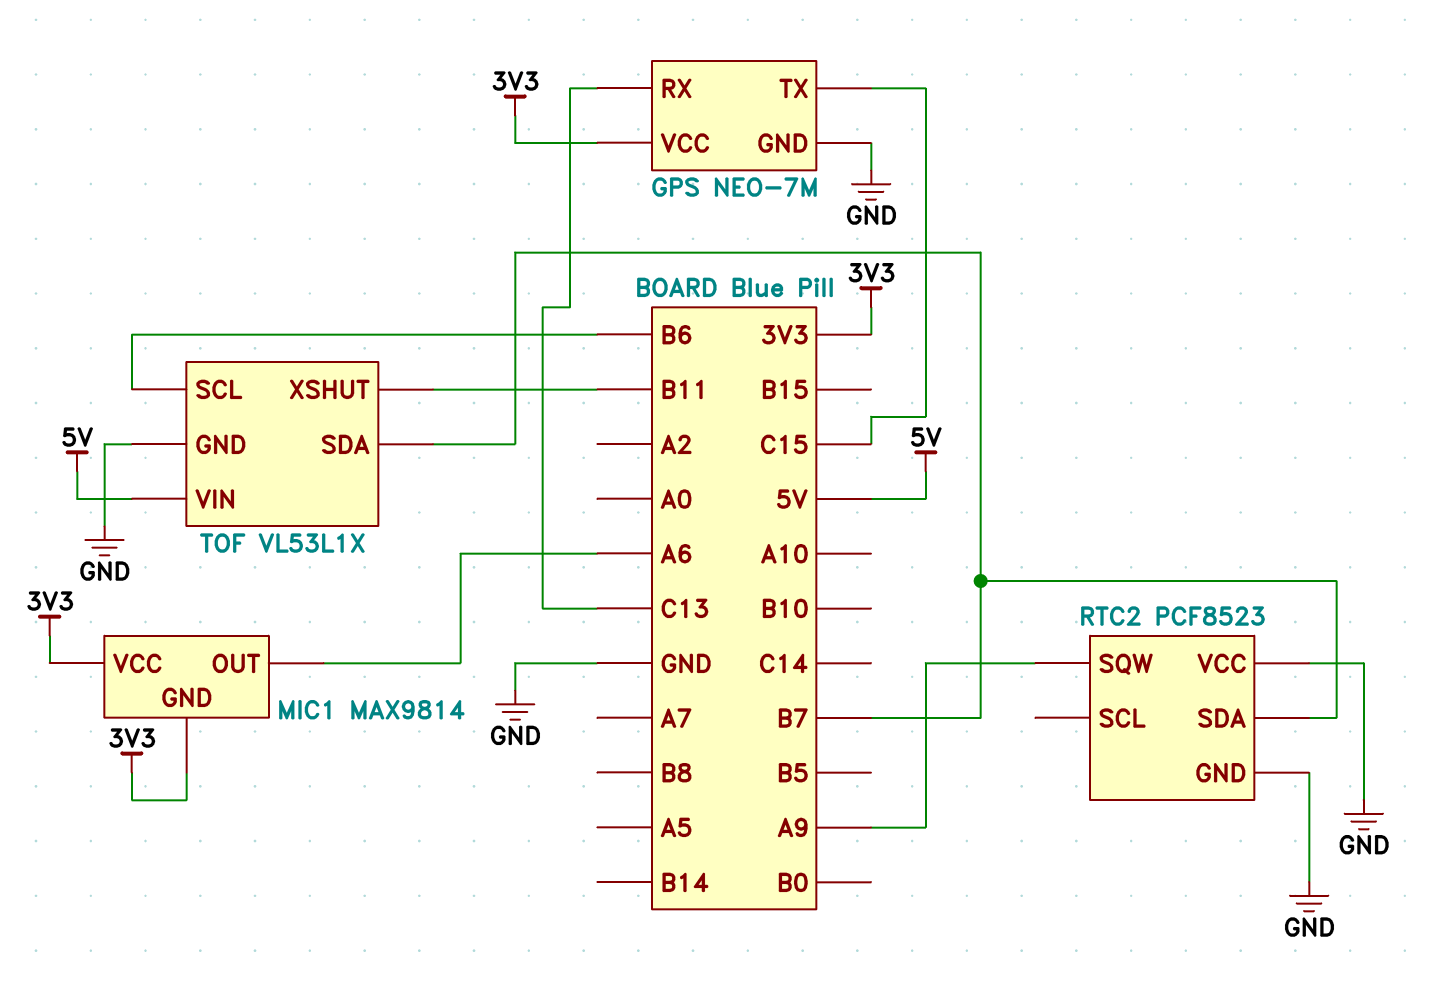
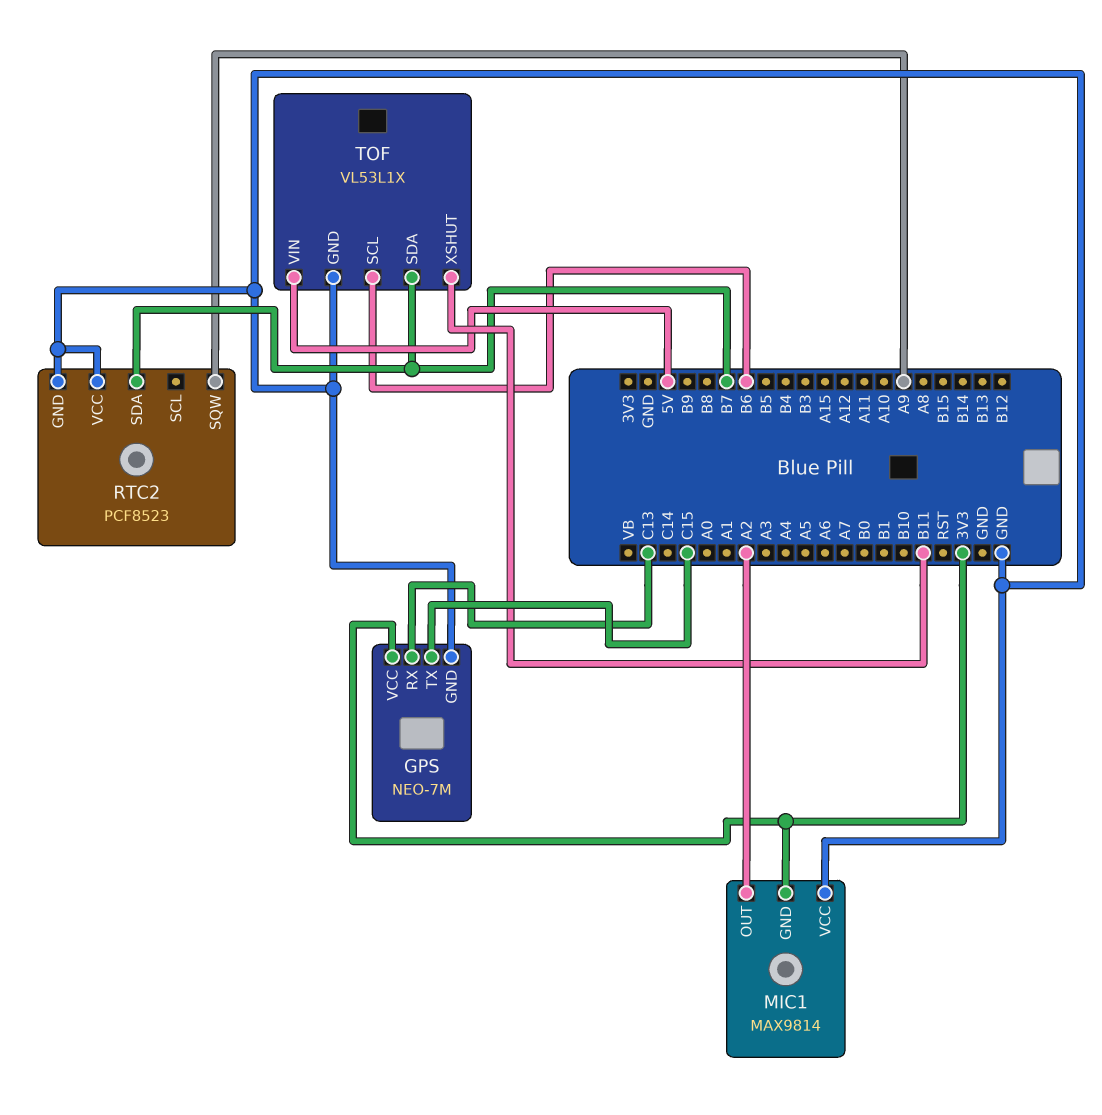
MIC1 pin OUT: A6 -> A2
MIC1 pin VCC: 3V3 -> GND

